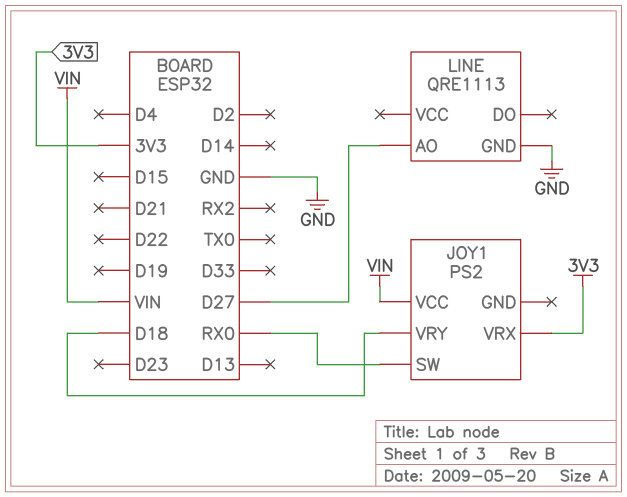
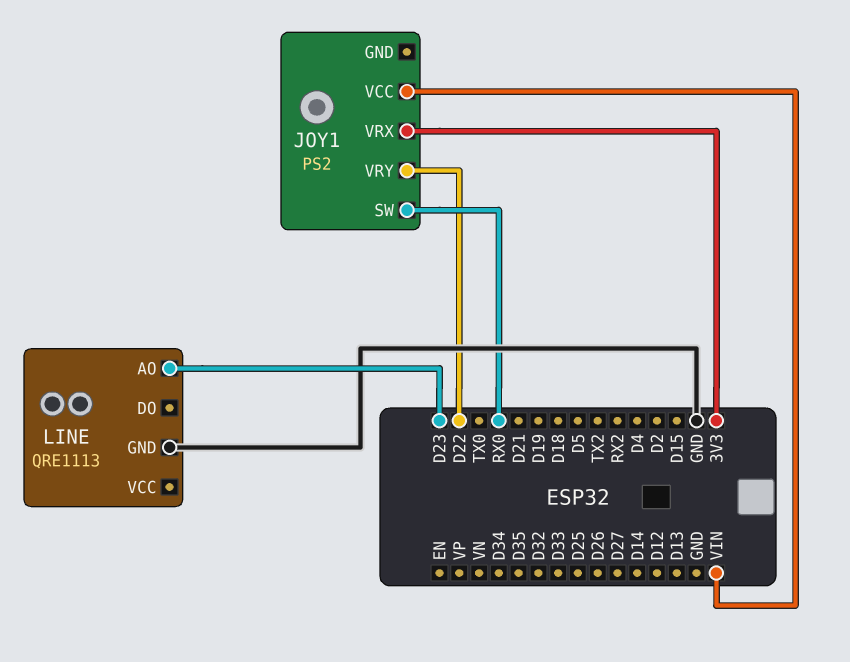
JOY1 pin VRY: D18 -> D22
LINE pin AO: D27 -> D23

